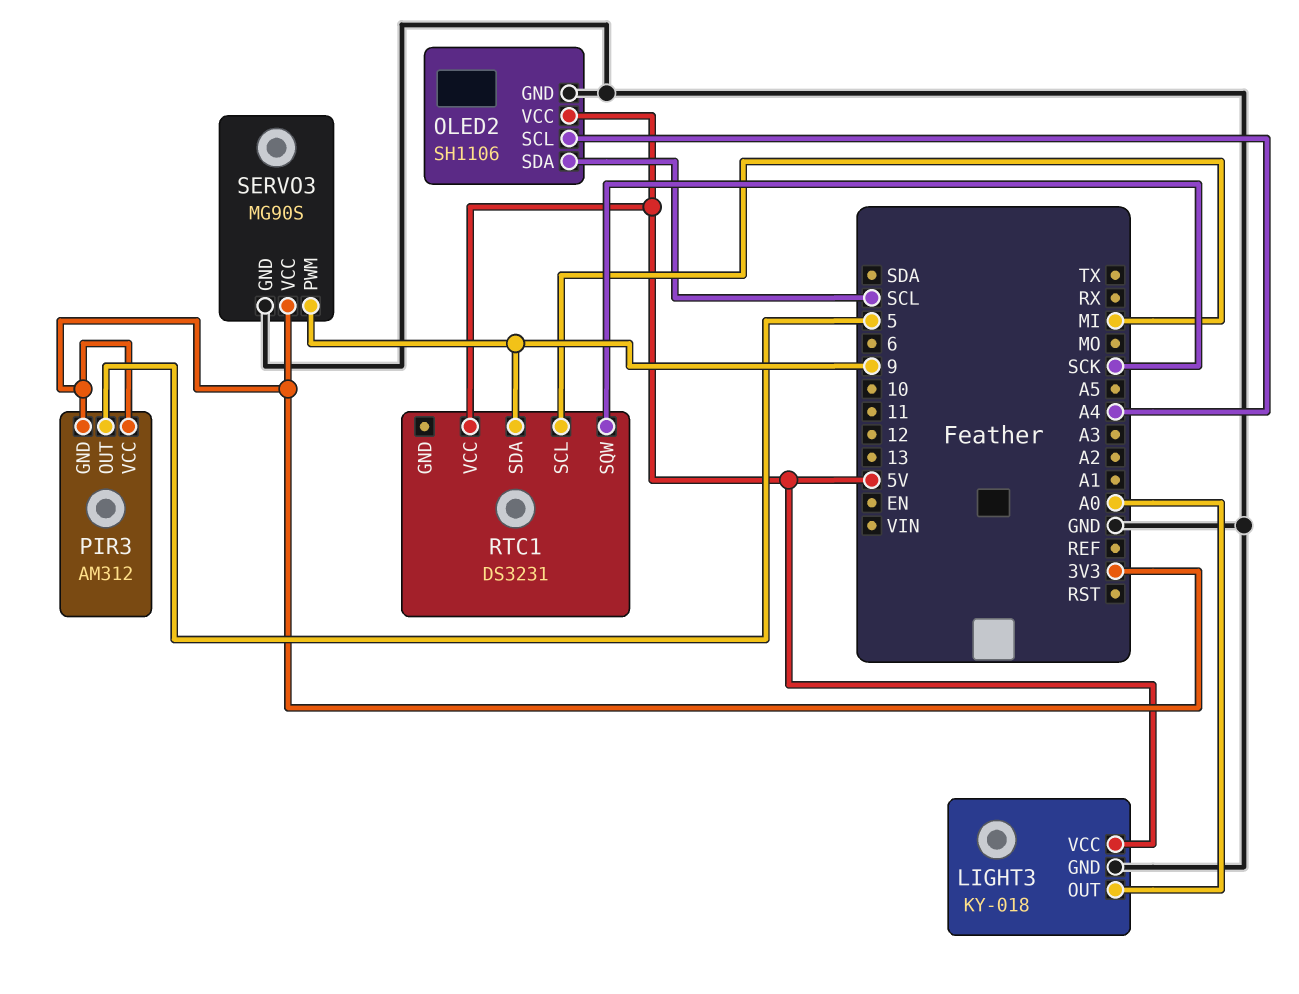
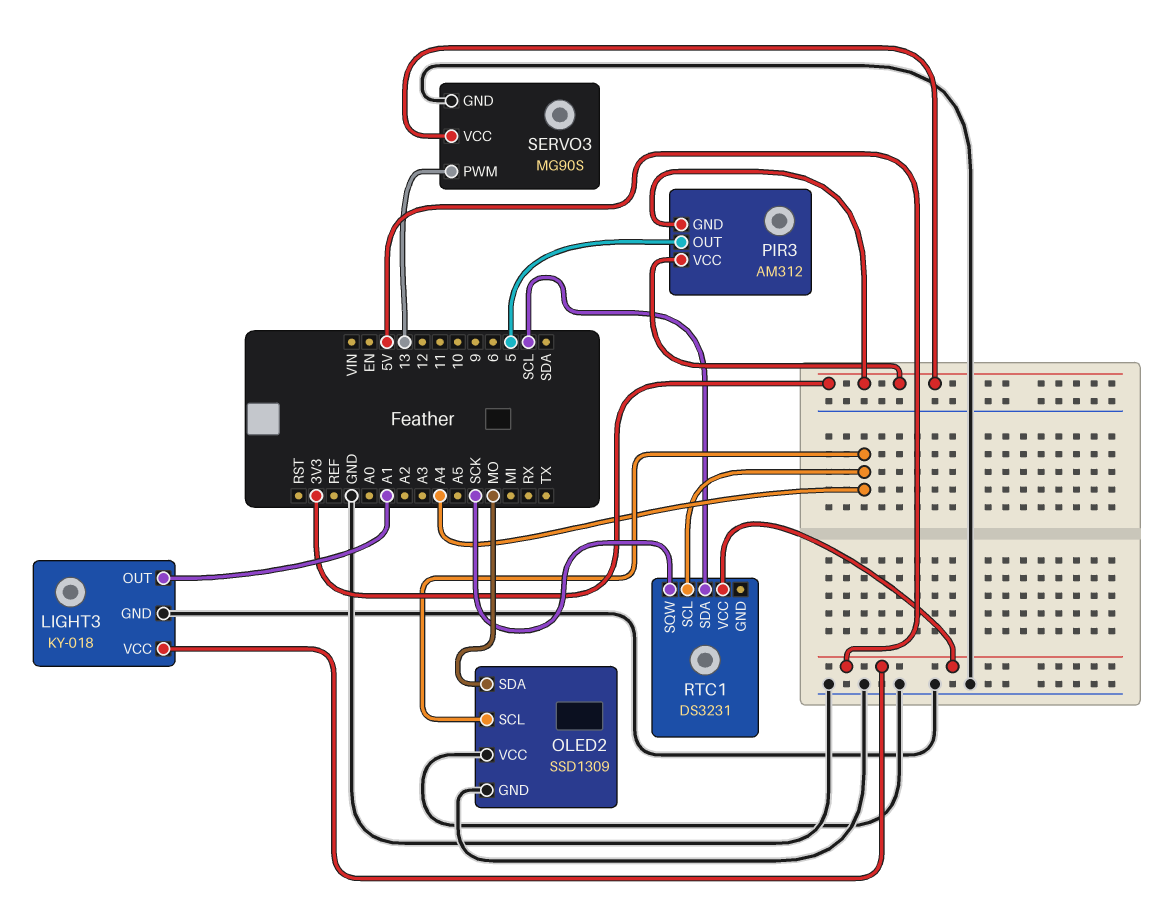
LIGHT3 pin OUT: A0 -> A1
OLED2: SH1106 -> SSD1309
OLED2 pin SDA: SCL -> MO
OLED2 pin VCC: 5V -> GND
RTC1 pin SCL: MI -> A4
RTC1 pin SDA: 9 -> SCL
SERVO3 pin PWM: 9 -> 13

